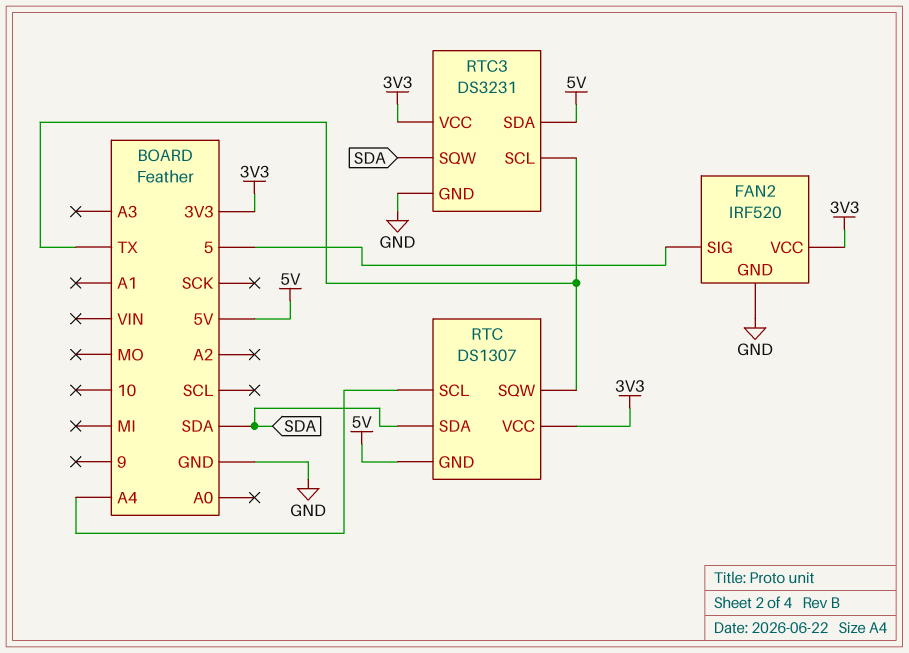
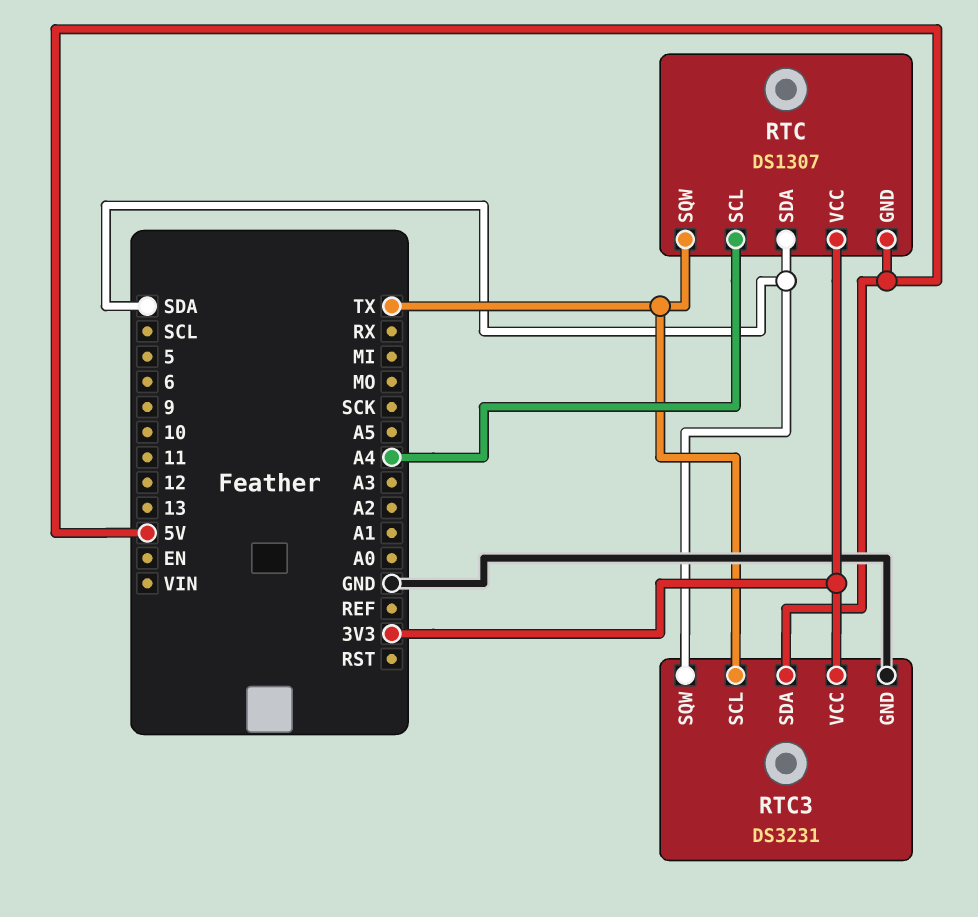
FAN2: IRF520 -> none
FAN2 pin GND: GND -> none
FAN2 pin SIG: 5 -> none
FAN2 pin VCC: 3V3 -> none

